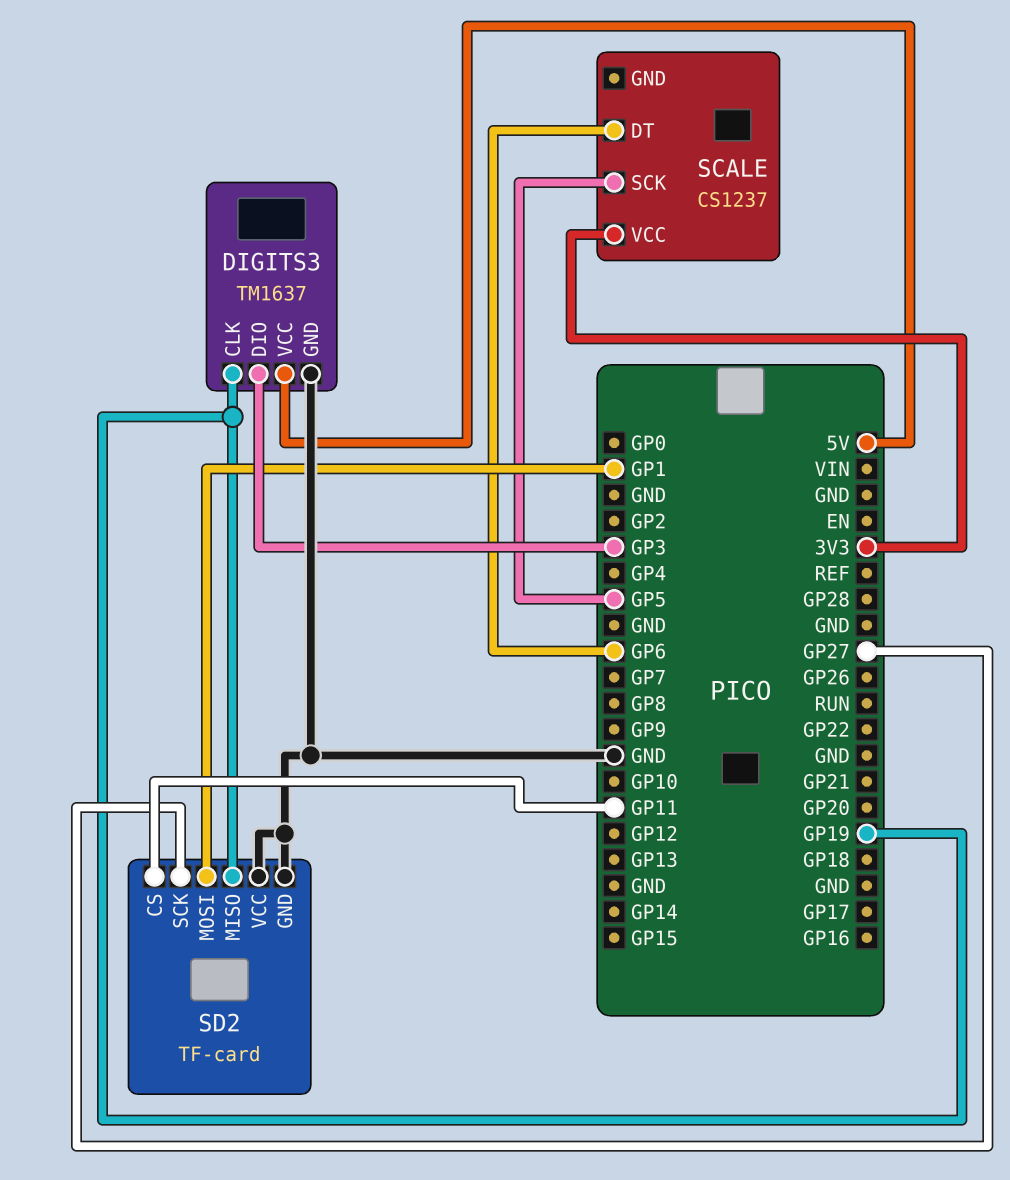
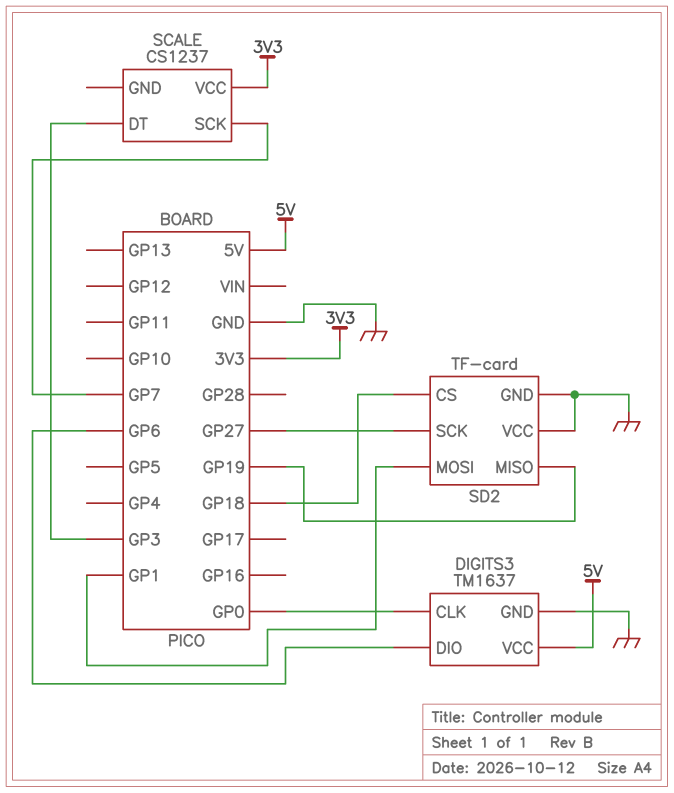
DIGITS3 pin CLK: GP19 -> GP0
DIGITS3 pin DIO: GP3 -> GP6
SCALE pin DT: GP6 -> GP3
SCALE pin SCK: GP5 -> GP7
SD2 pin CS: GP11 -> GP18

